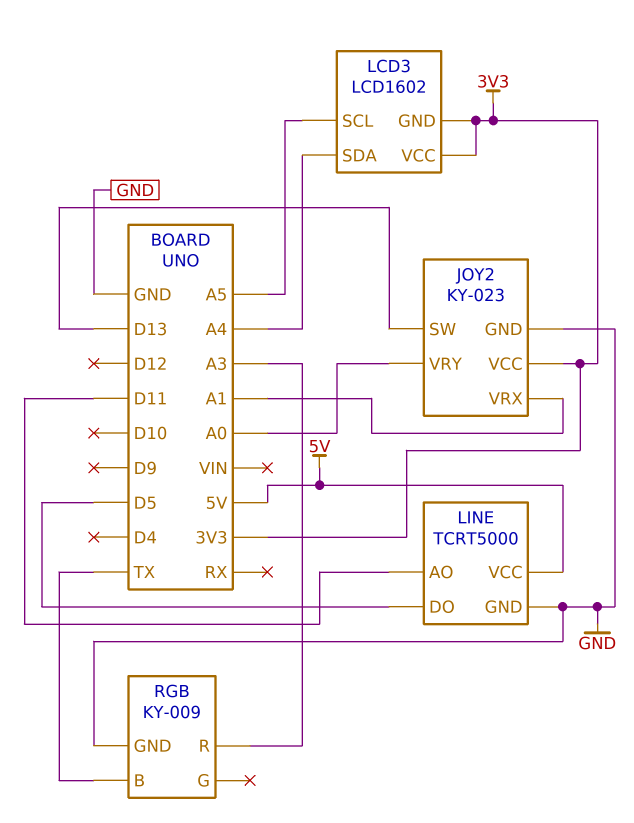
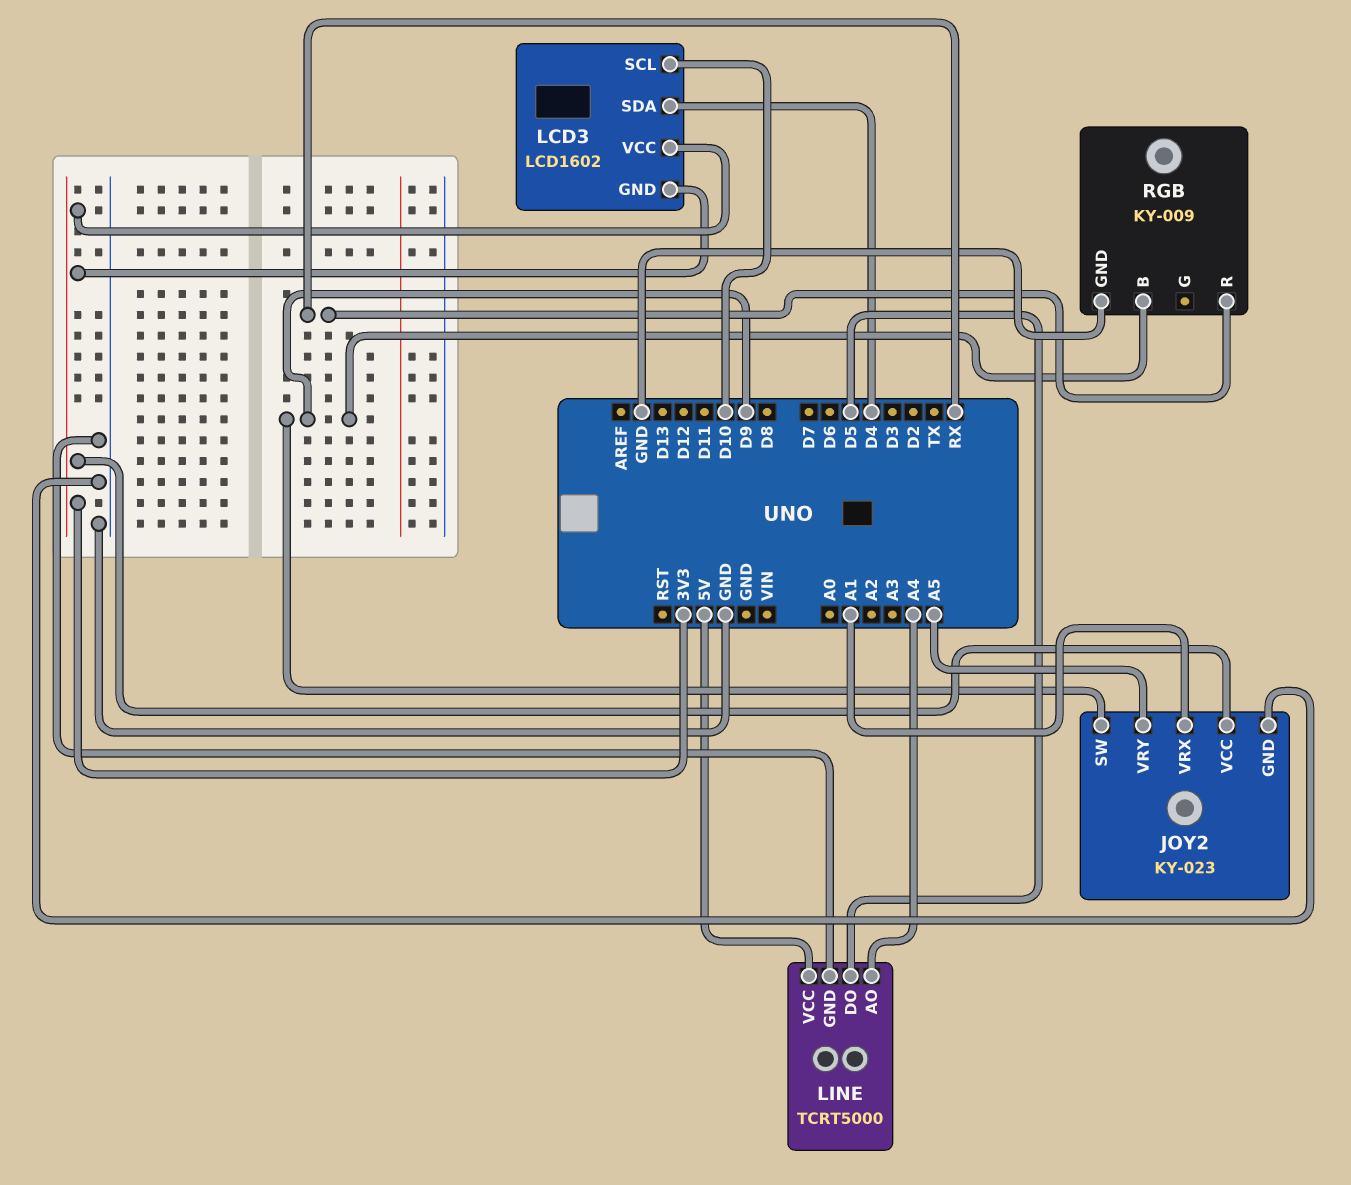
JOY2 pin SW: D13 -> D9
JOY2 pin VRY: A0 -> A5
LCD3 pin SCL: A5 -> D10
LCD3 pin SDA: A4 -> D4
LINE pin AO: D11 -> A4
RGB pin B: TX -> D9
RGB pin R: A3 -> RX

